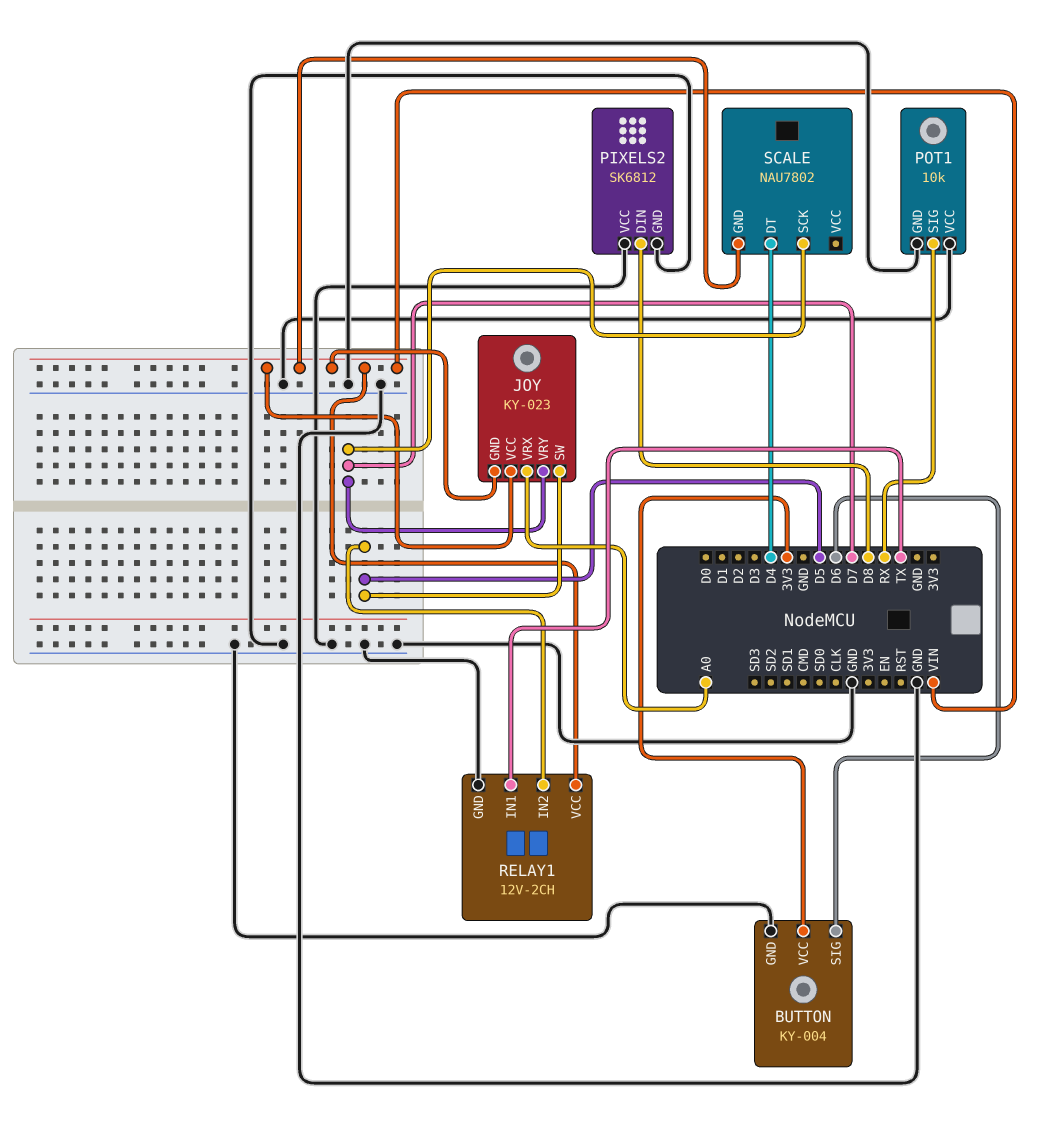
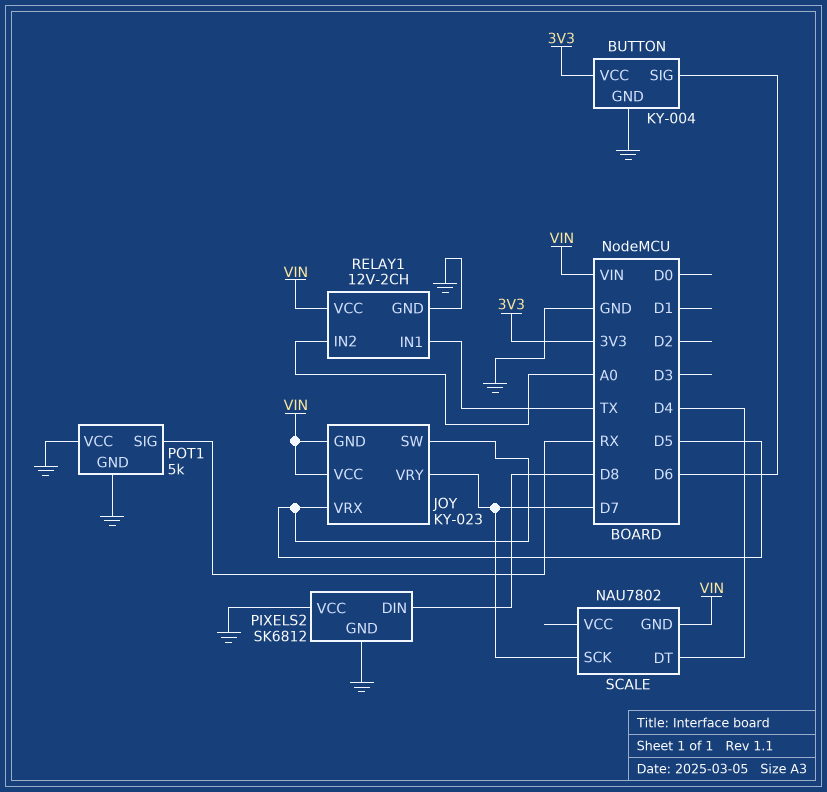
JOY pin VRX: A0 -> D5
POT1: 10k -> 5k
RELAY1 pin IN2: D5 -> A0

